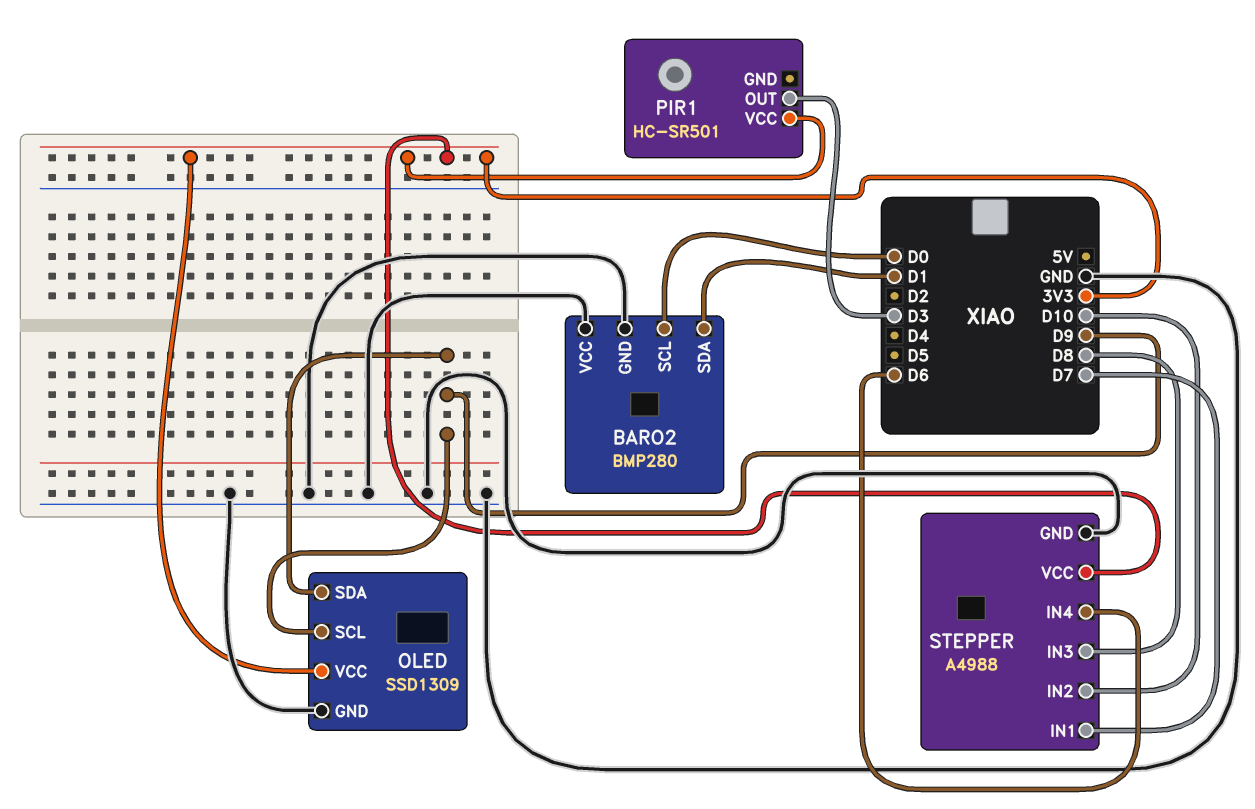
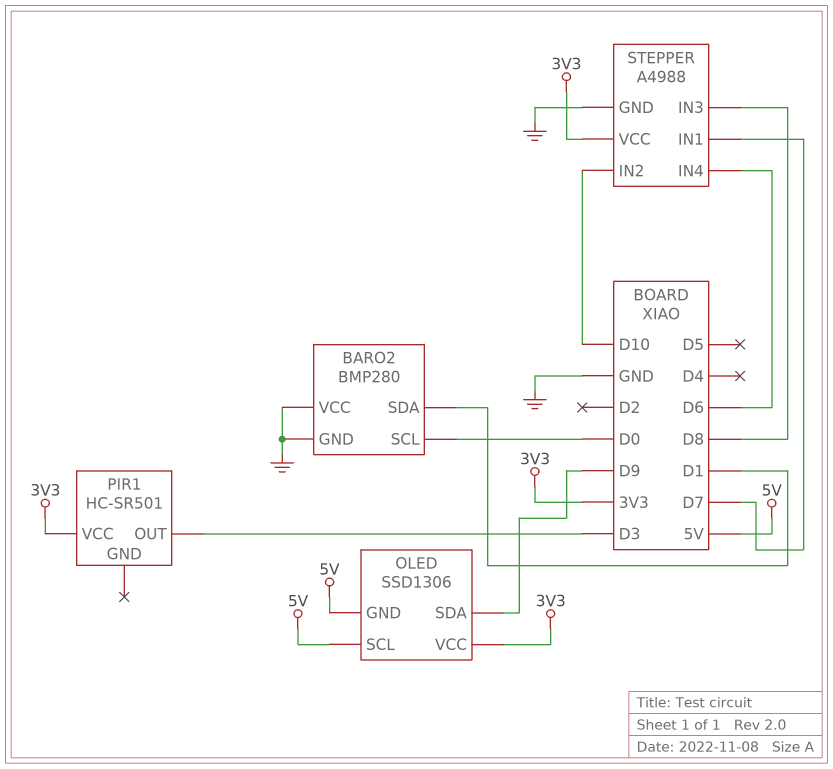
OLED: SSD1309 -> SSD1306
OLED pin GND: GND -> 5V
OLED pin SCL: D9 -> 5V

